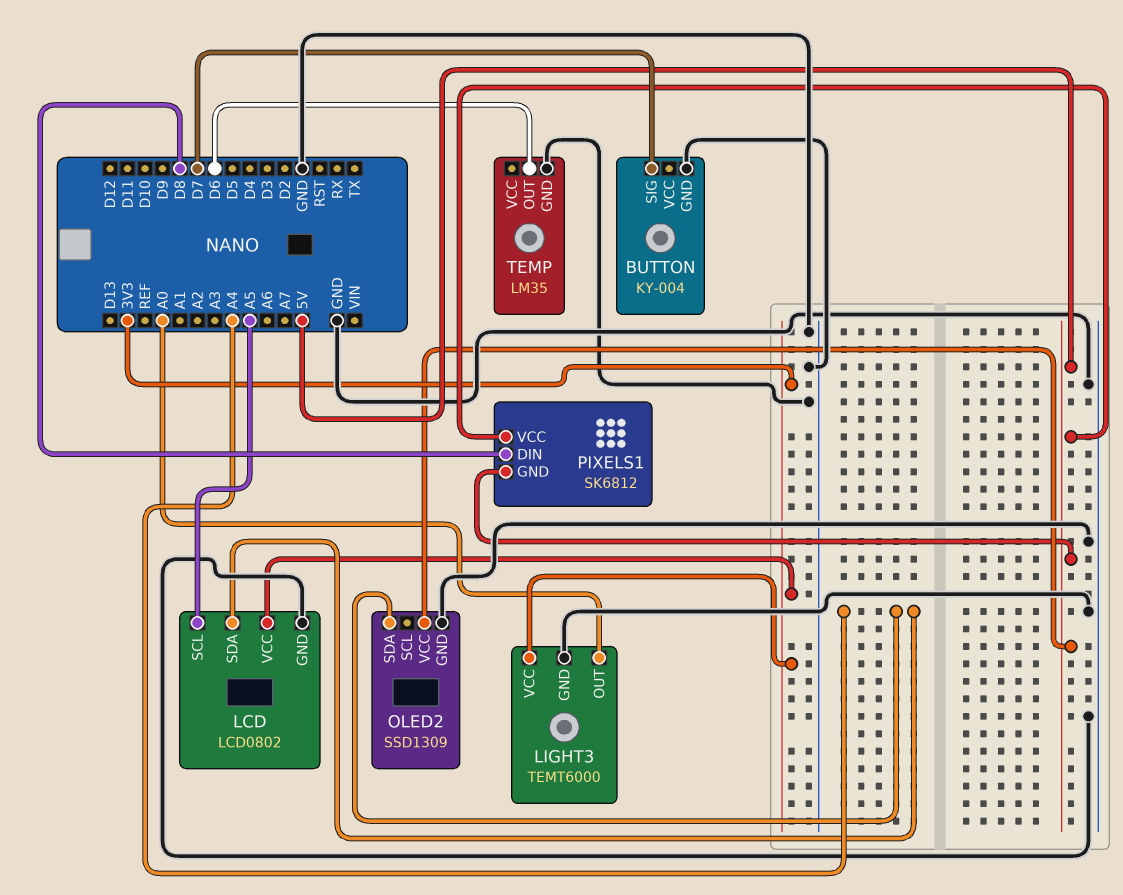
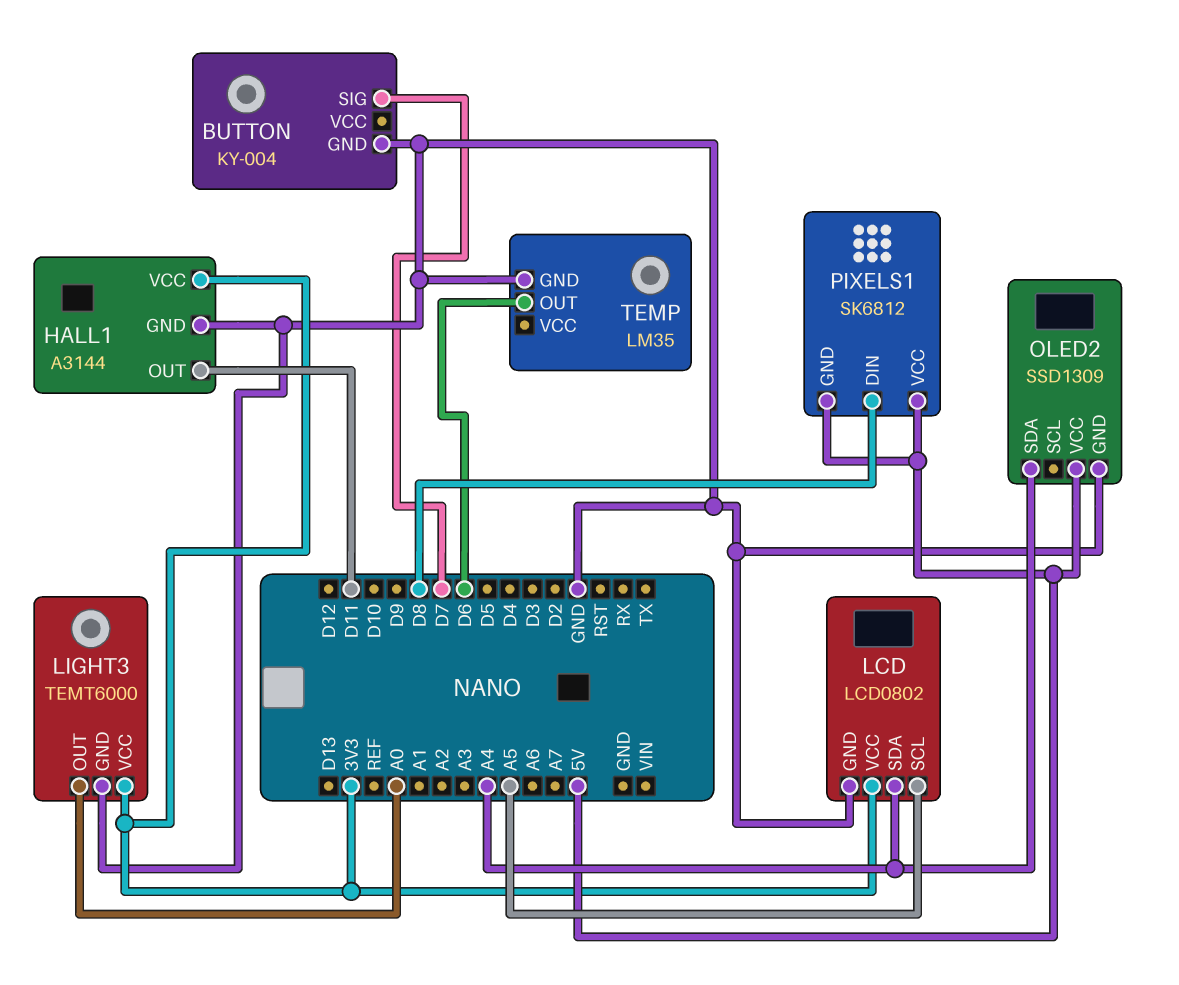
HALL1: none -> A3144
HALL1 pin GND: none -> GND
HALL1 pin OUT: none -> D11
HALL1 pin VCC: none -> 3V3

